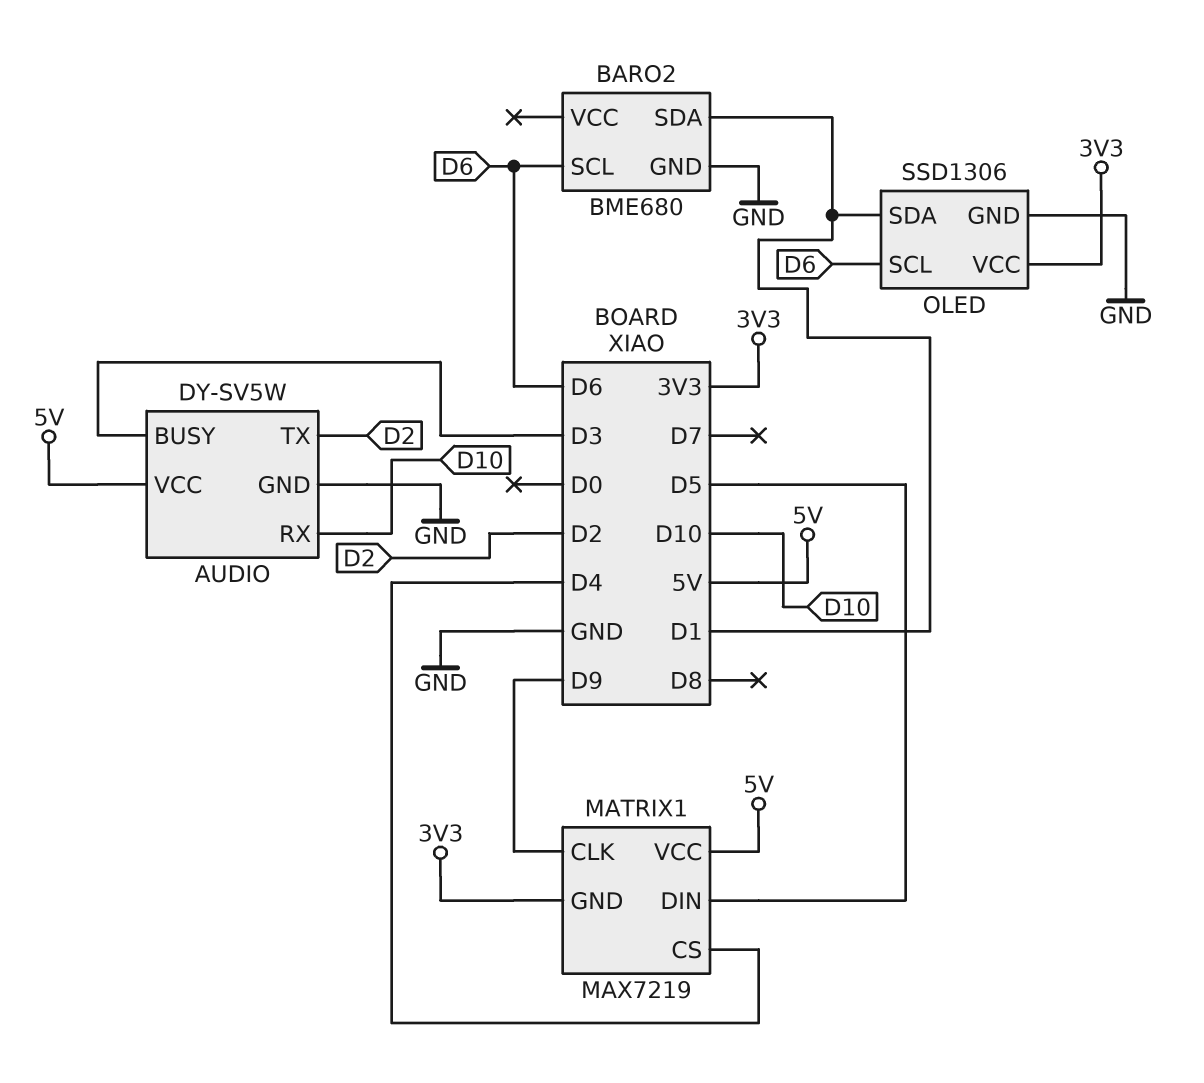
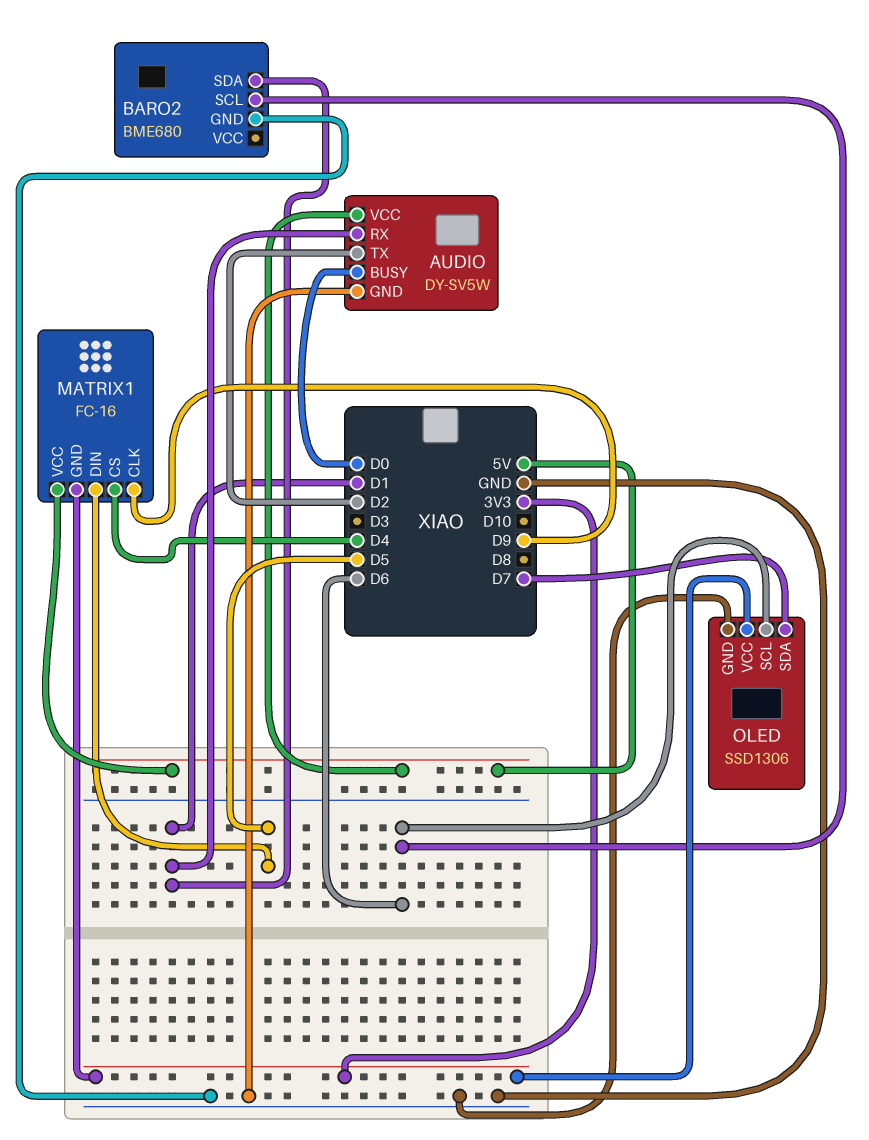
AUDIO pin BUSY: D3 -> D0
AUDIO pin RX: D10 -> D1
MATRIX1: MAX7219 -> FC-16
OLED pin SDA: D1 -> D7

